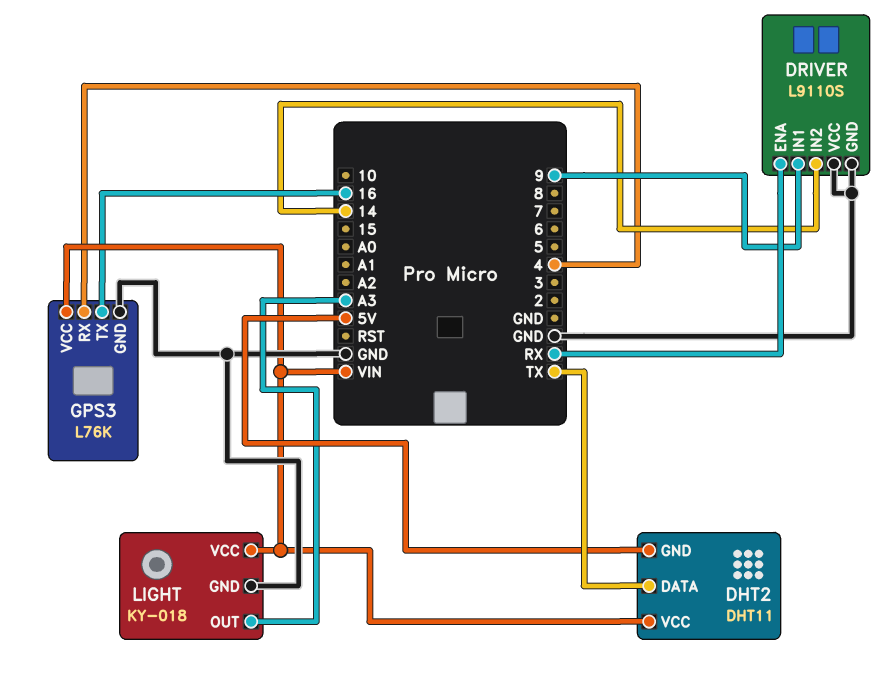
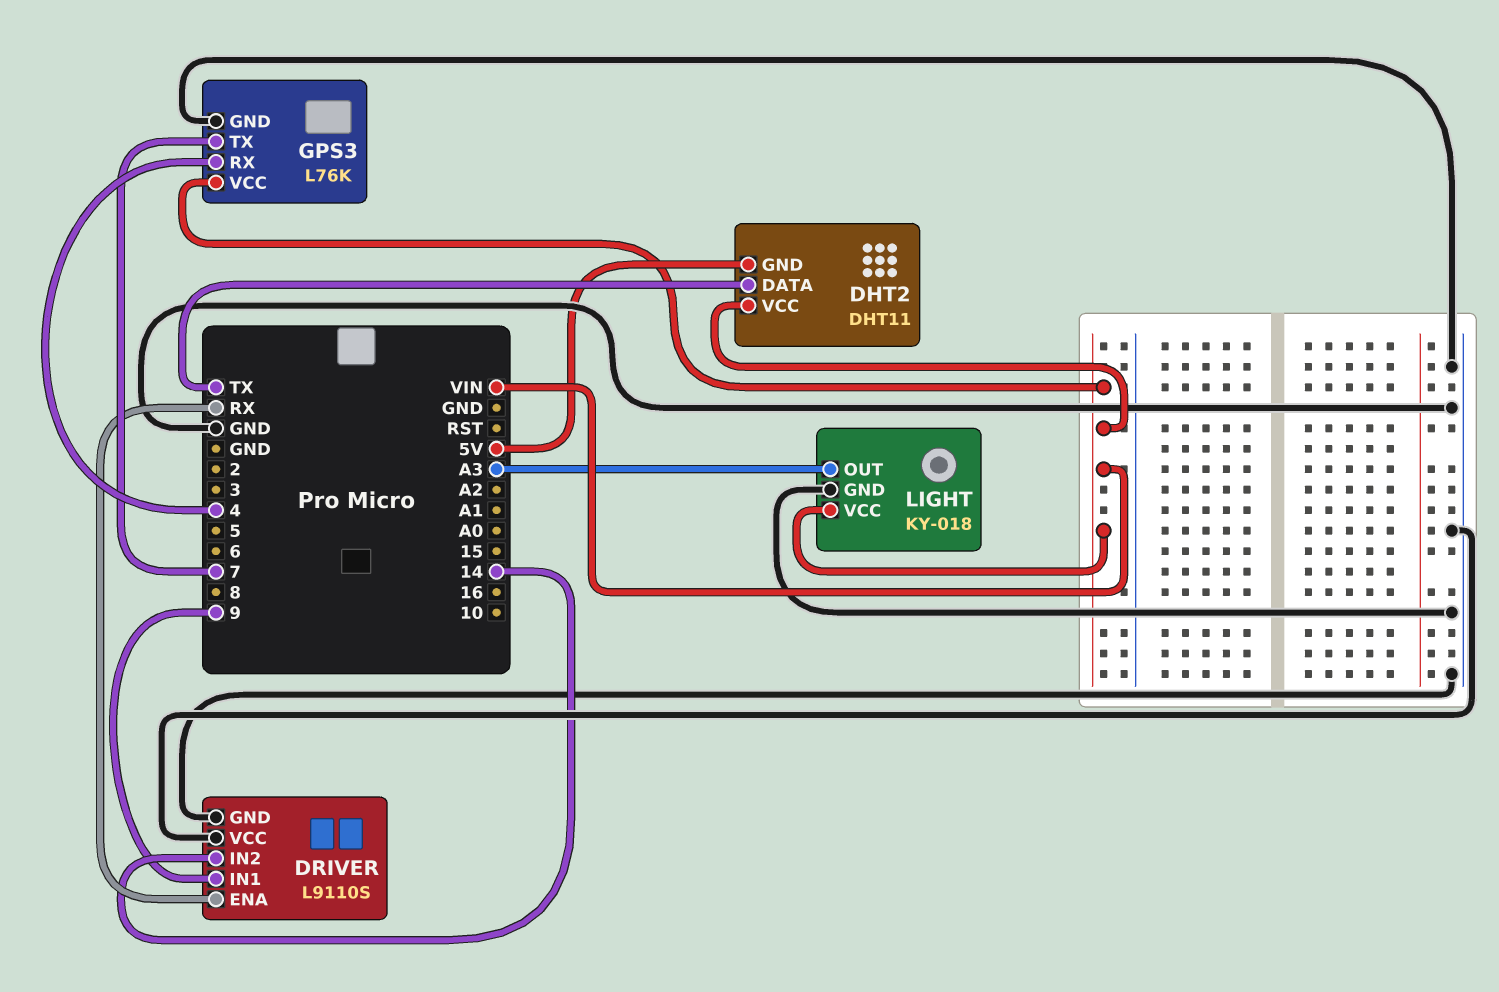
GPS3 pin TX: 16 -> 7

